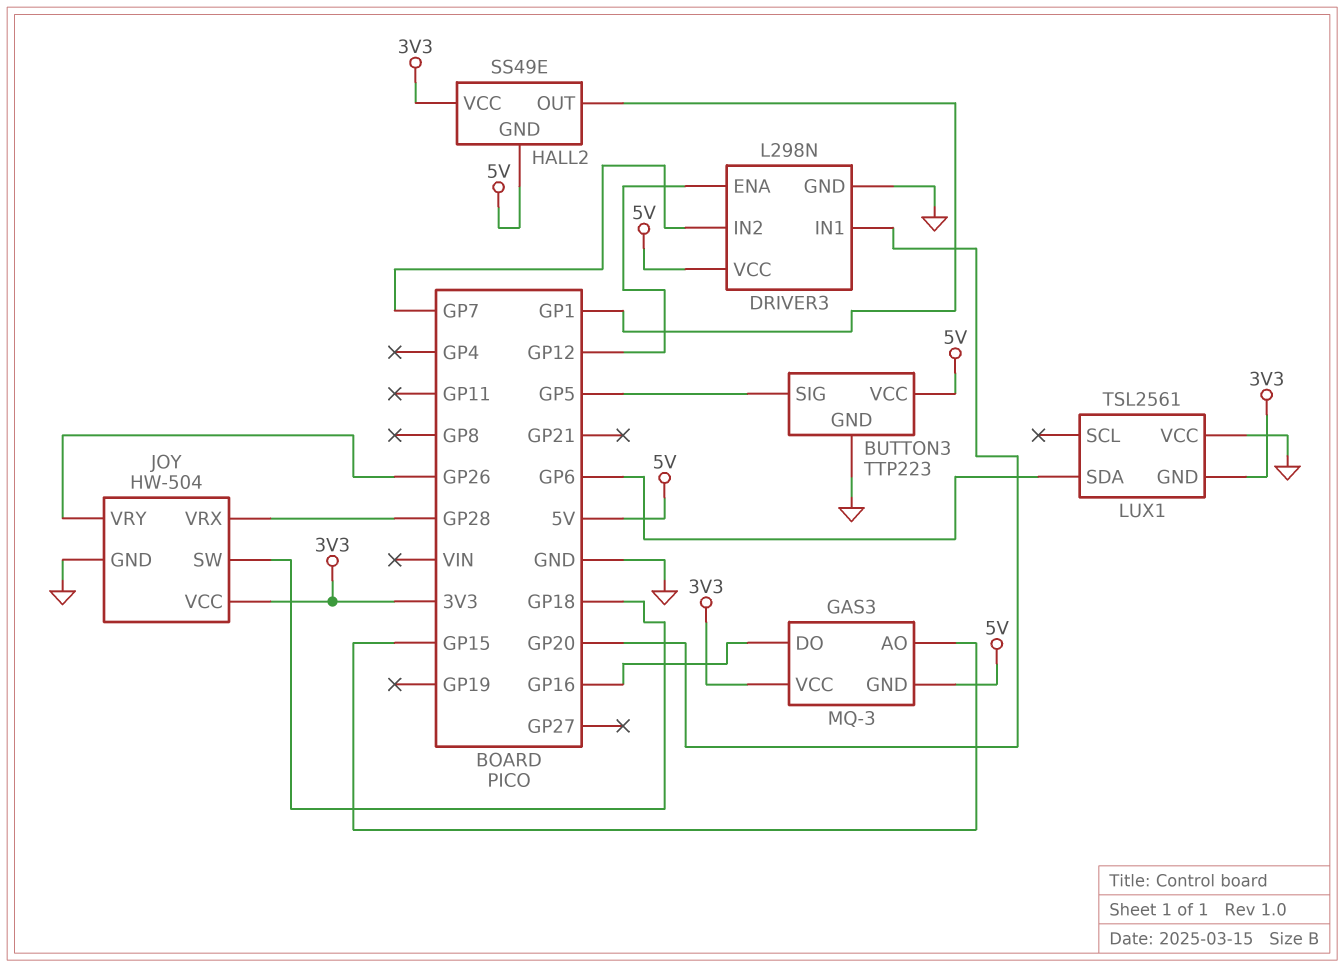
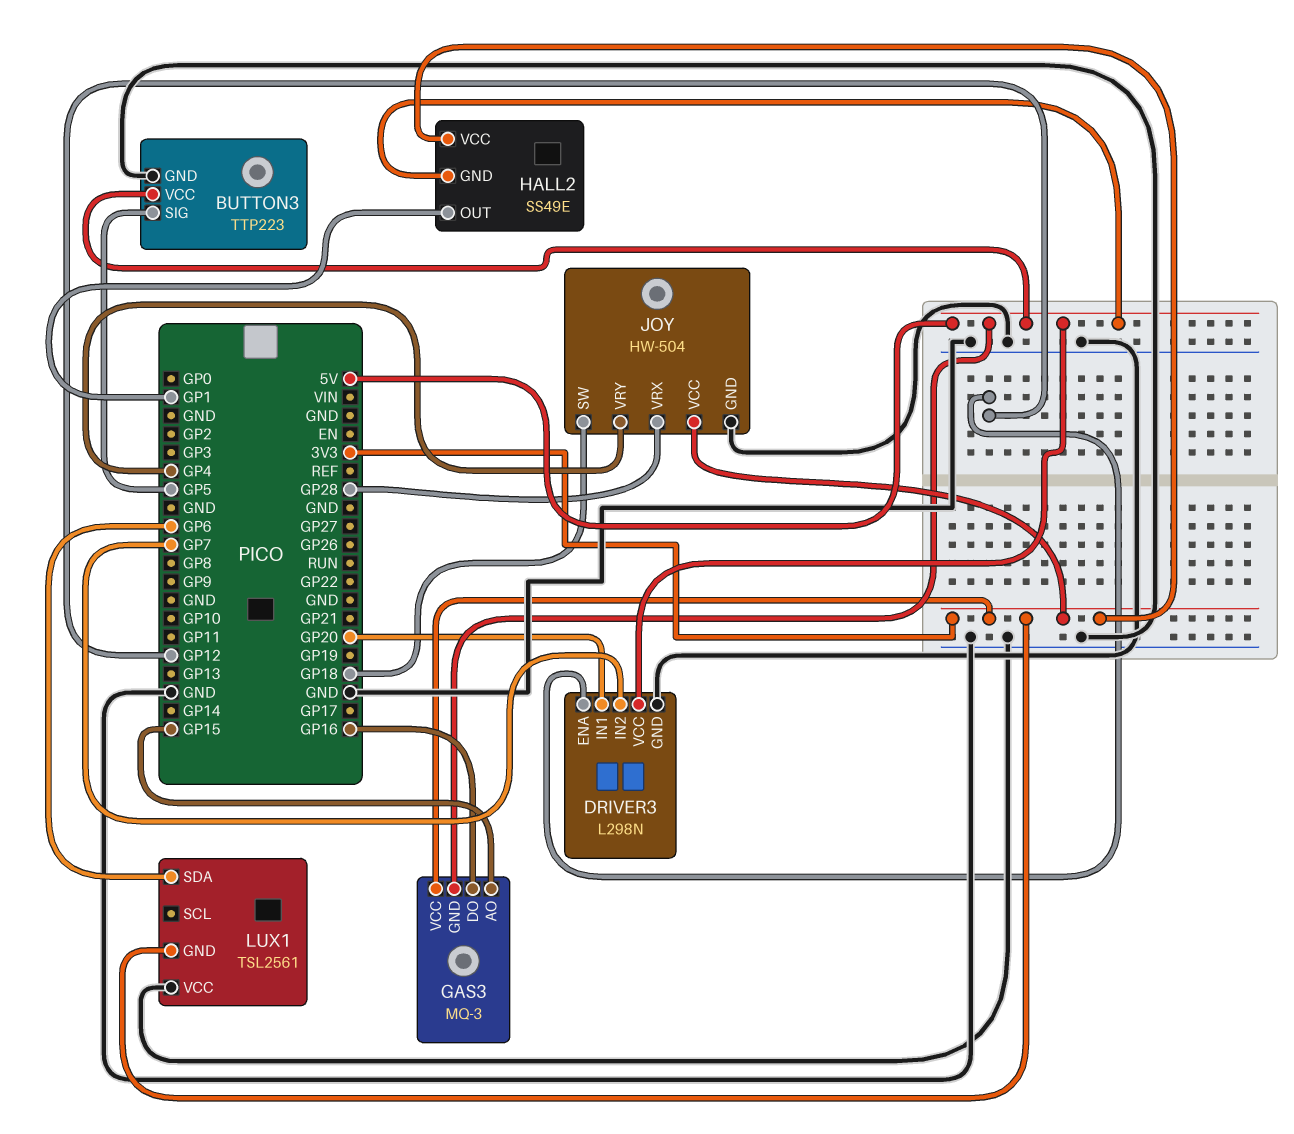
JOY pin VRY: GP26 -> GP4

